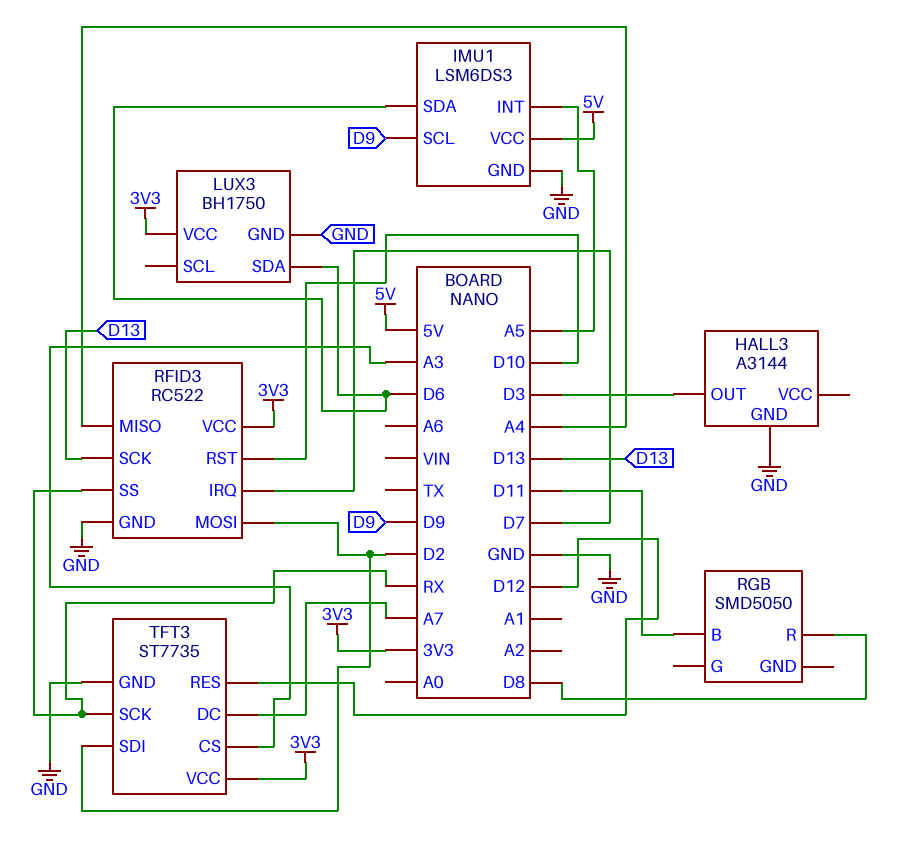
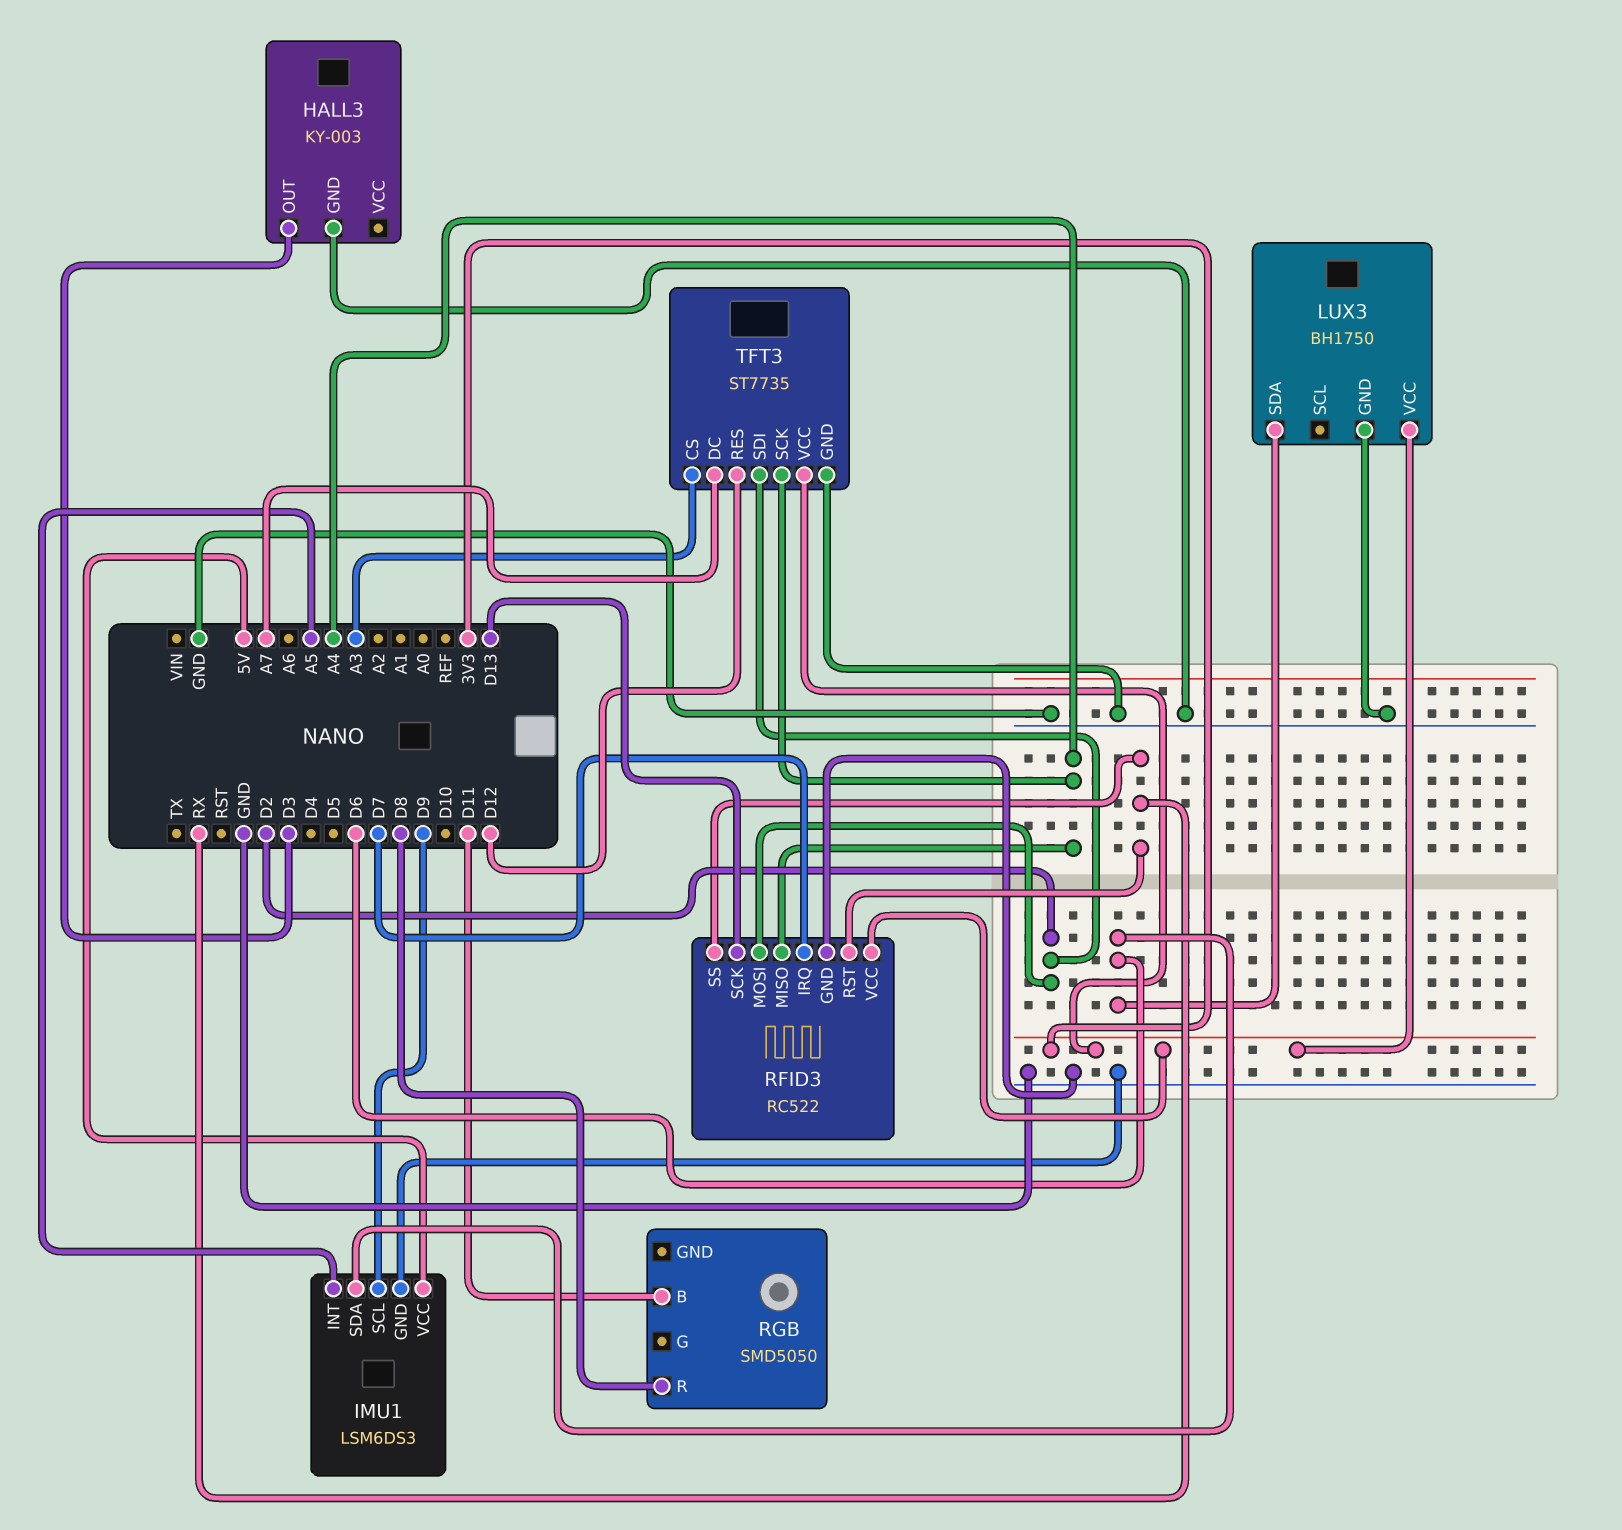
HALL3: A3144 -> KY-003
RFID3 pin RST: D10 -> RX
TFT3 pin SCK: RX -> A4

